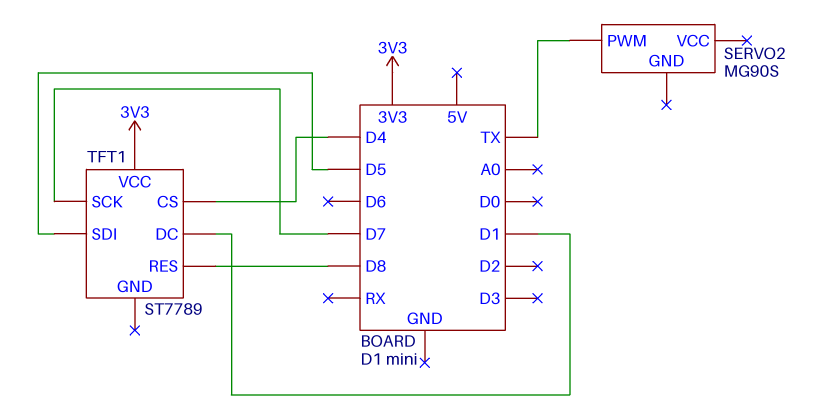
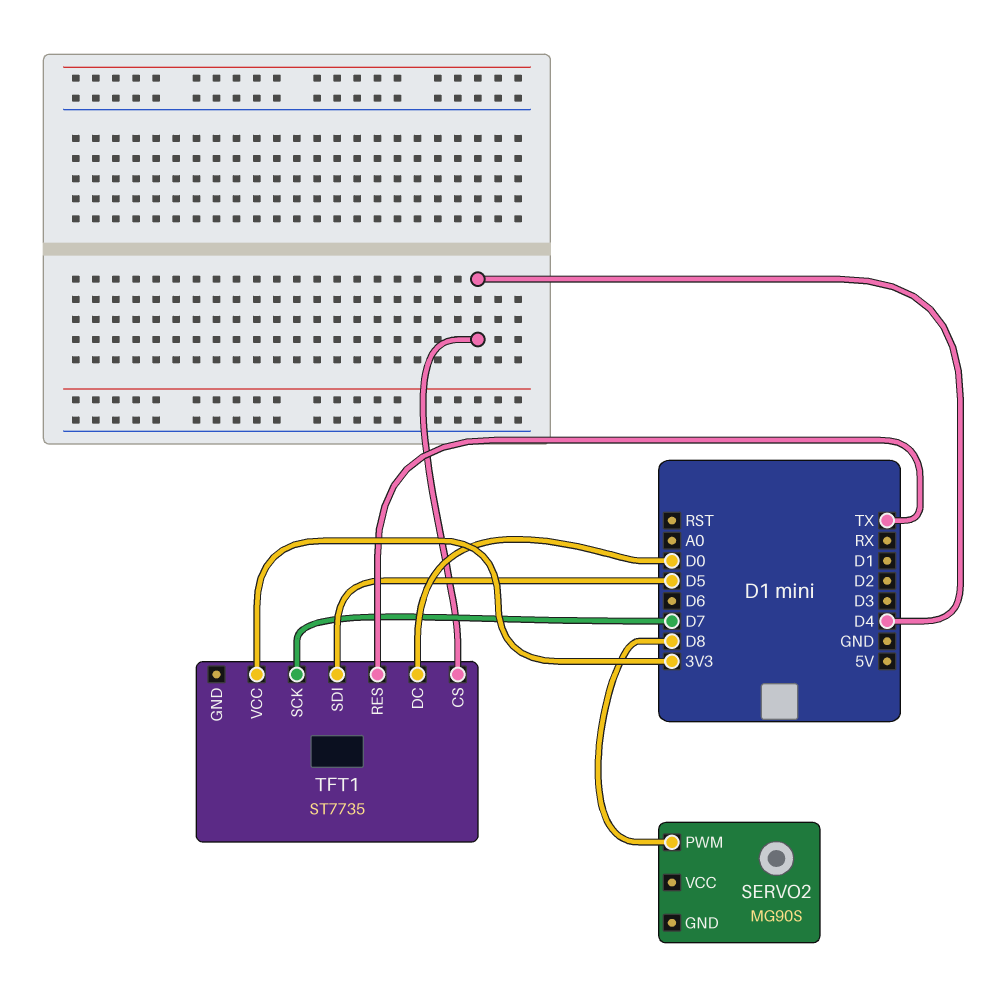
SERVO2 pin PWM: TX -> D8
TFT1: ST7789 -> ST7735
TFT1 pin DC: D1 -> D0
TFT1 pin RES: D8 -> TX

